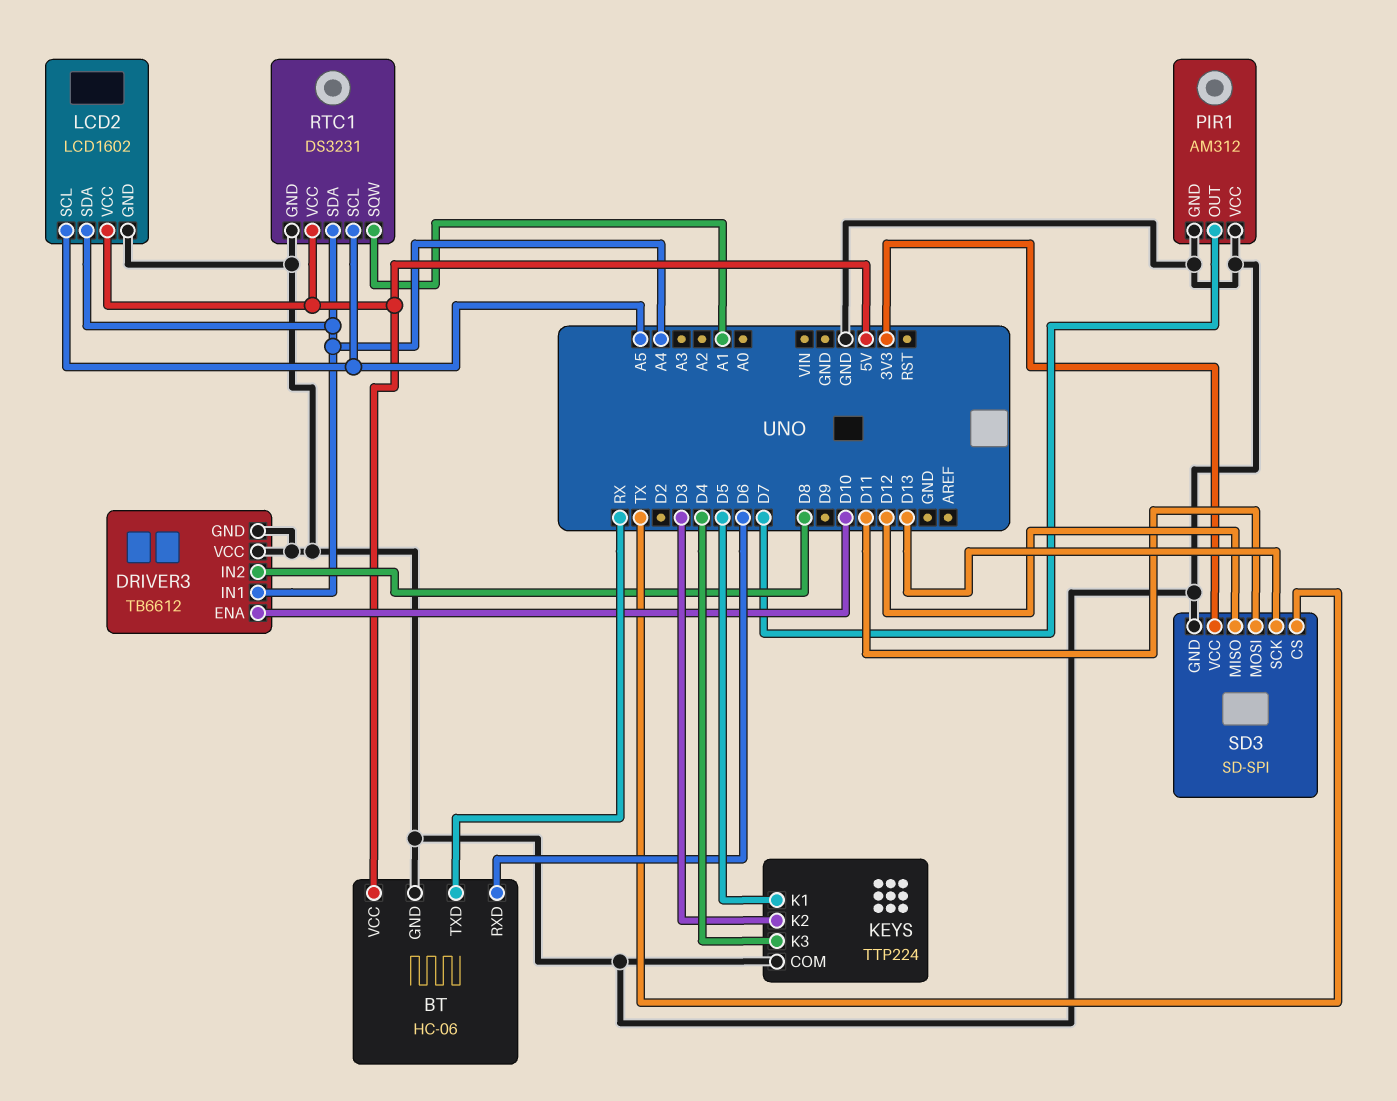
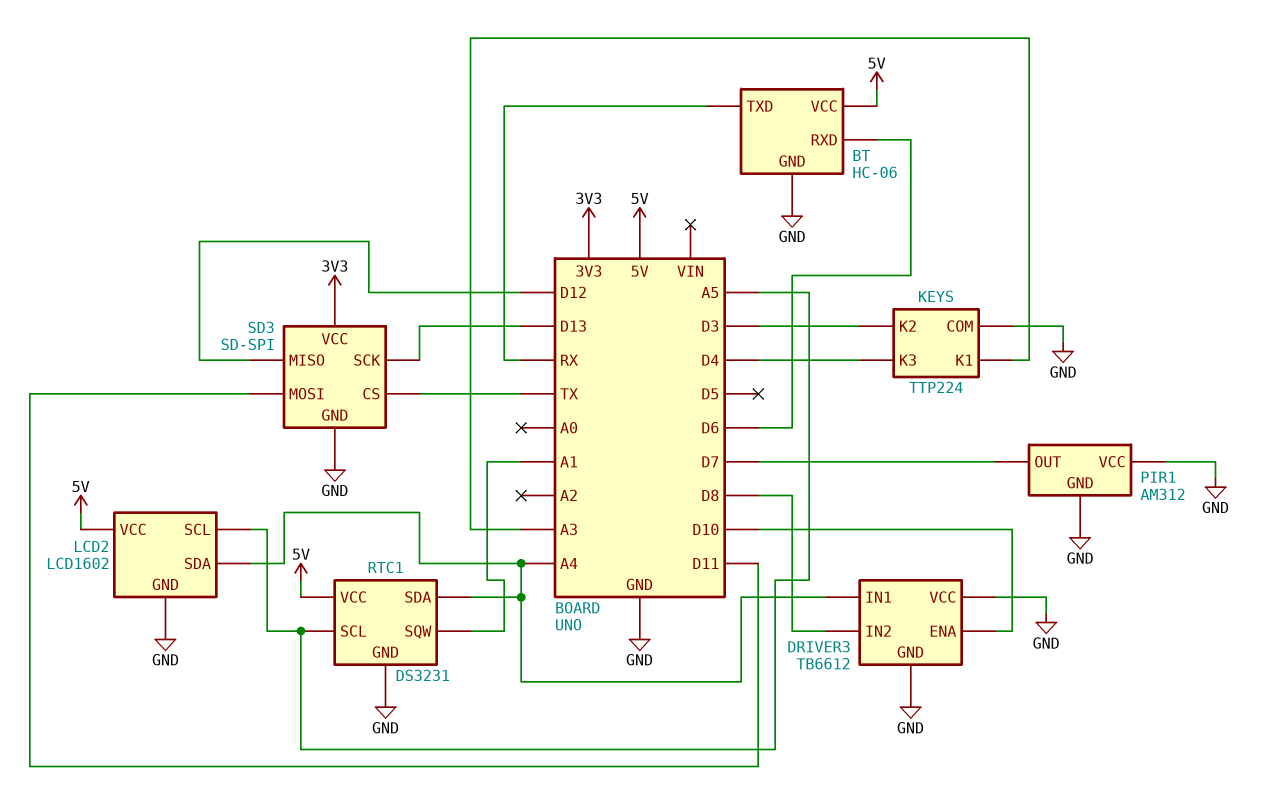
KEYS pin K1: D5 -> A3

